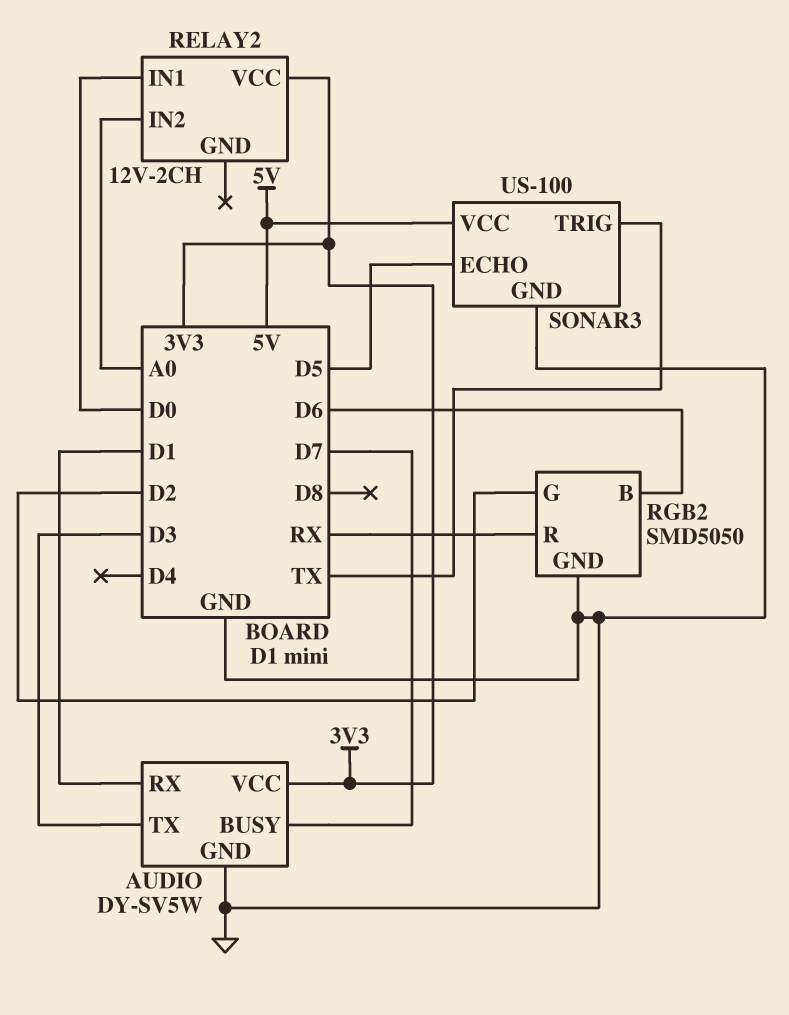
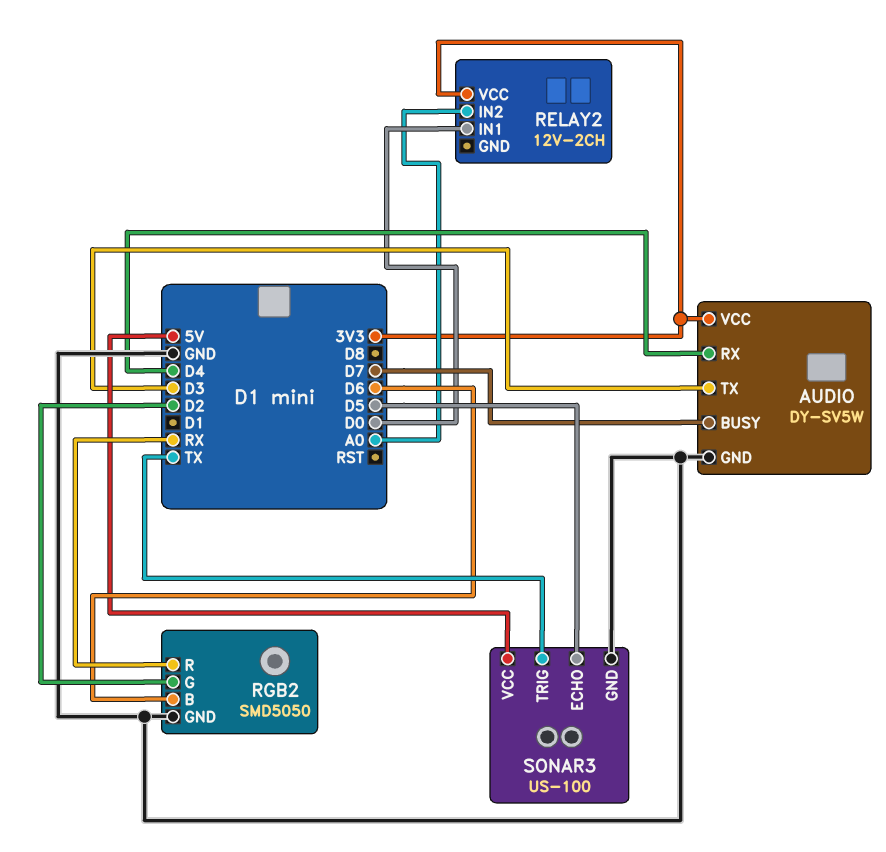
AUDIO pin RX: D1 -> D4

